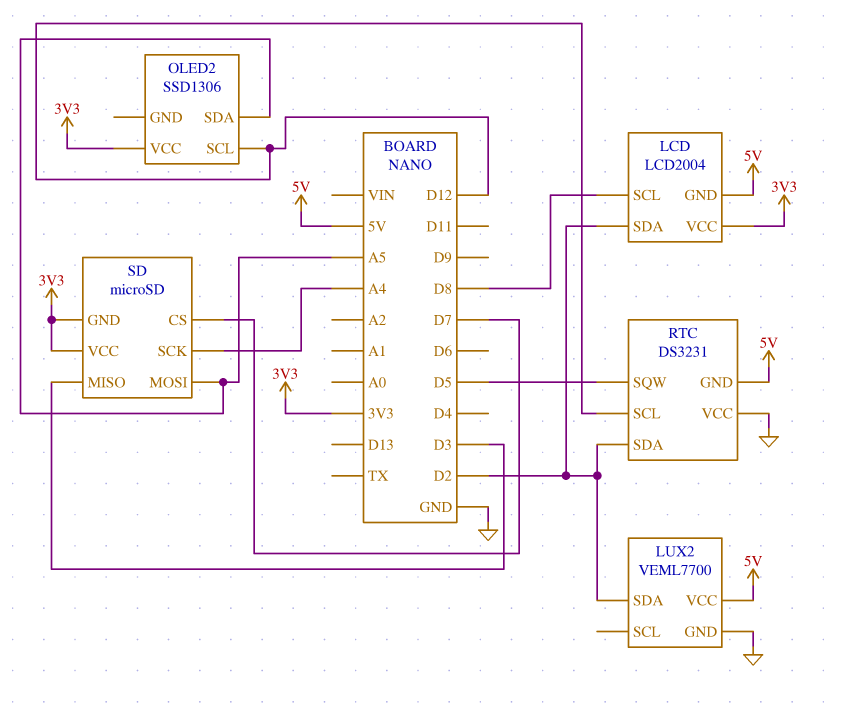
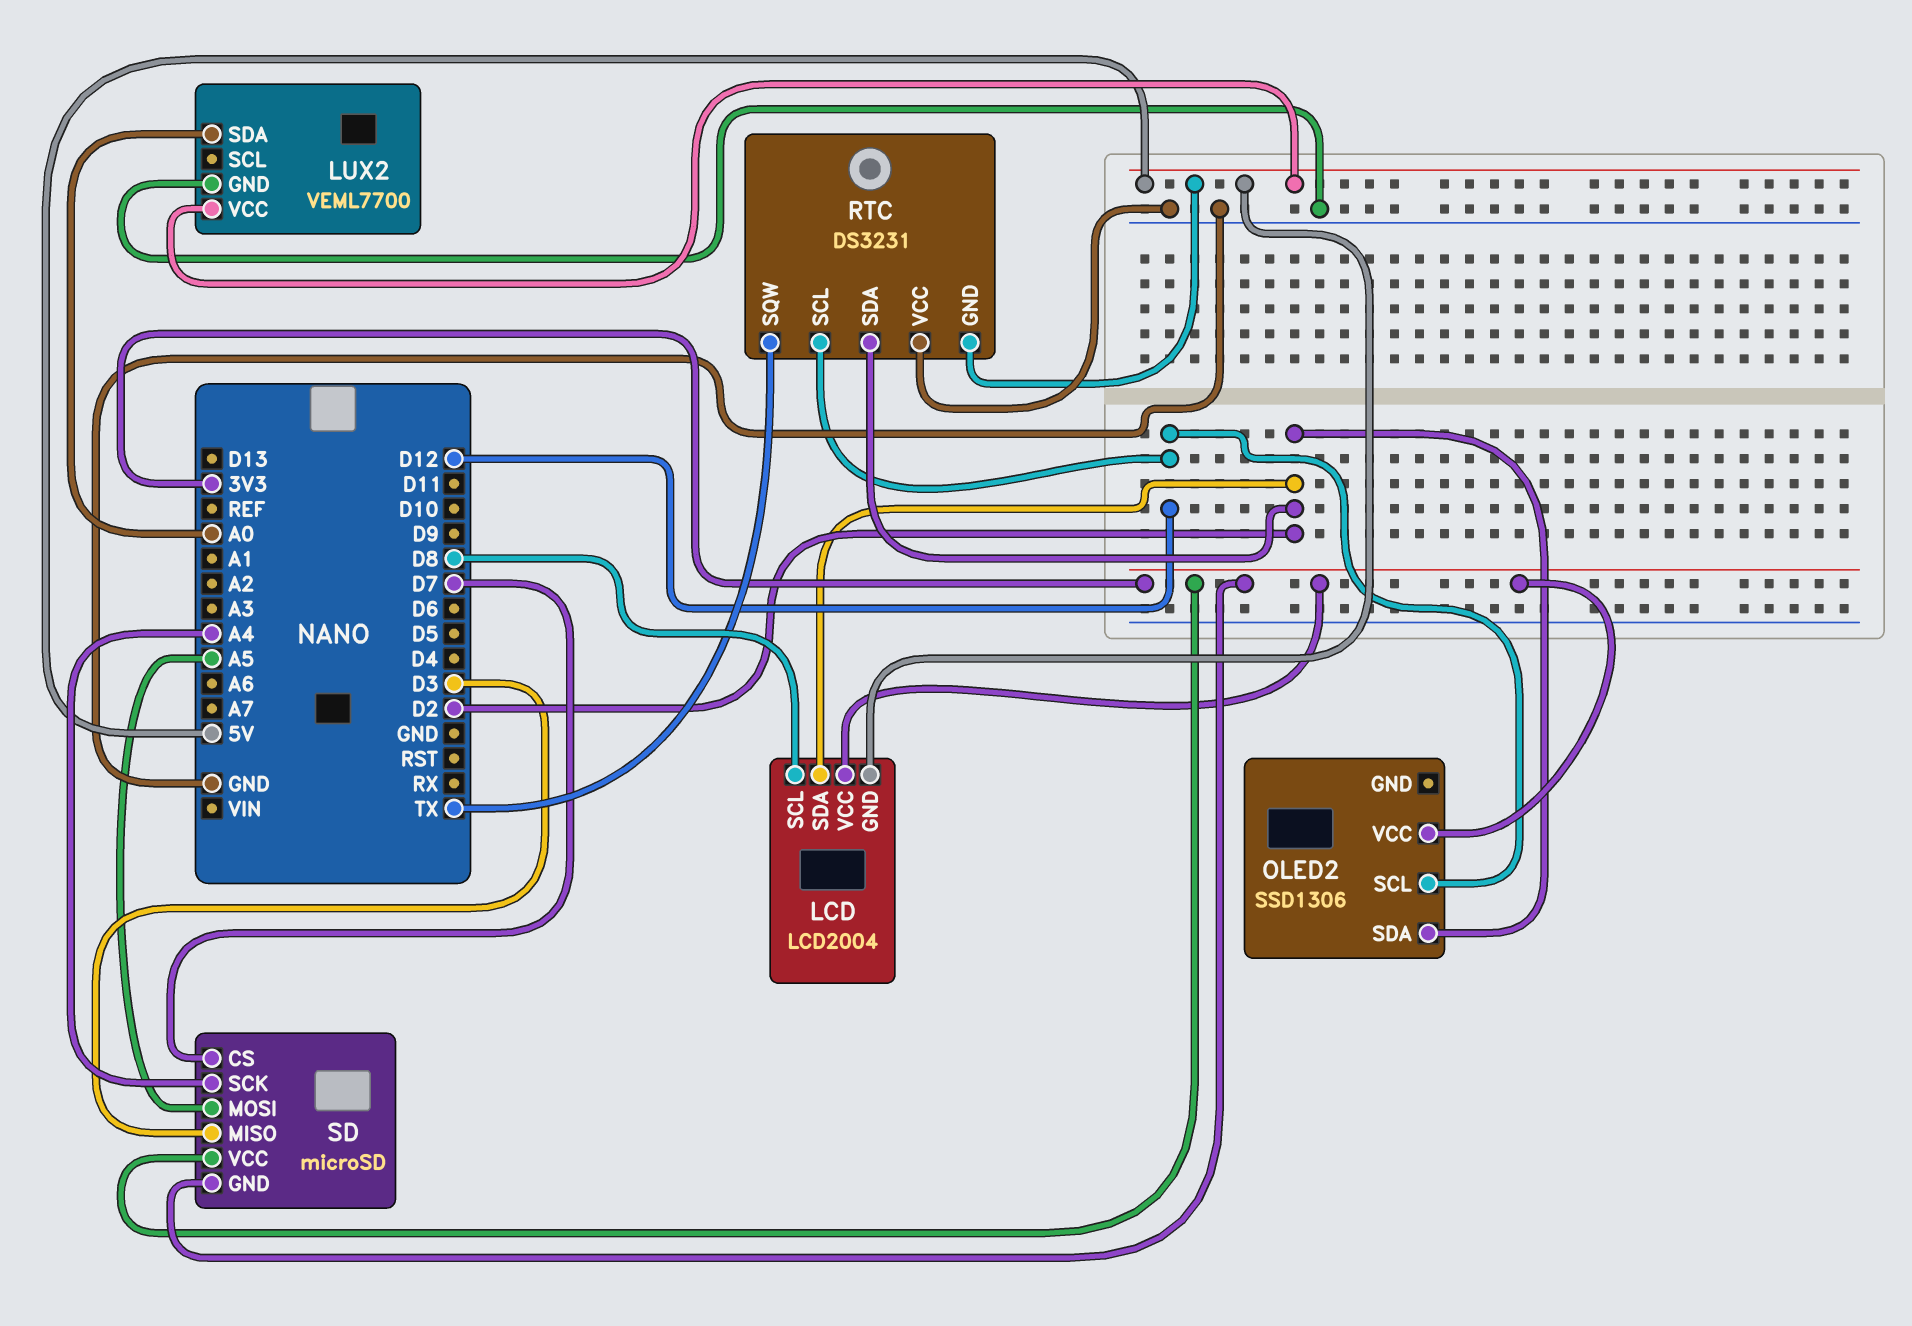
LUX2 pin SDA: D2 -> A0
OLED2 pin SDA: A5 -> D2
RTC pin SQW: D5 -> TX

